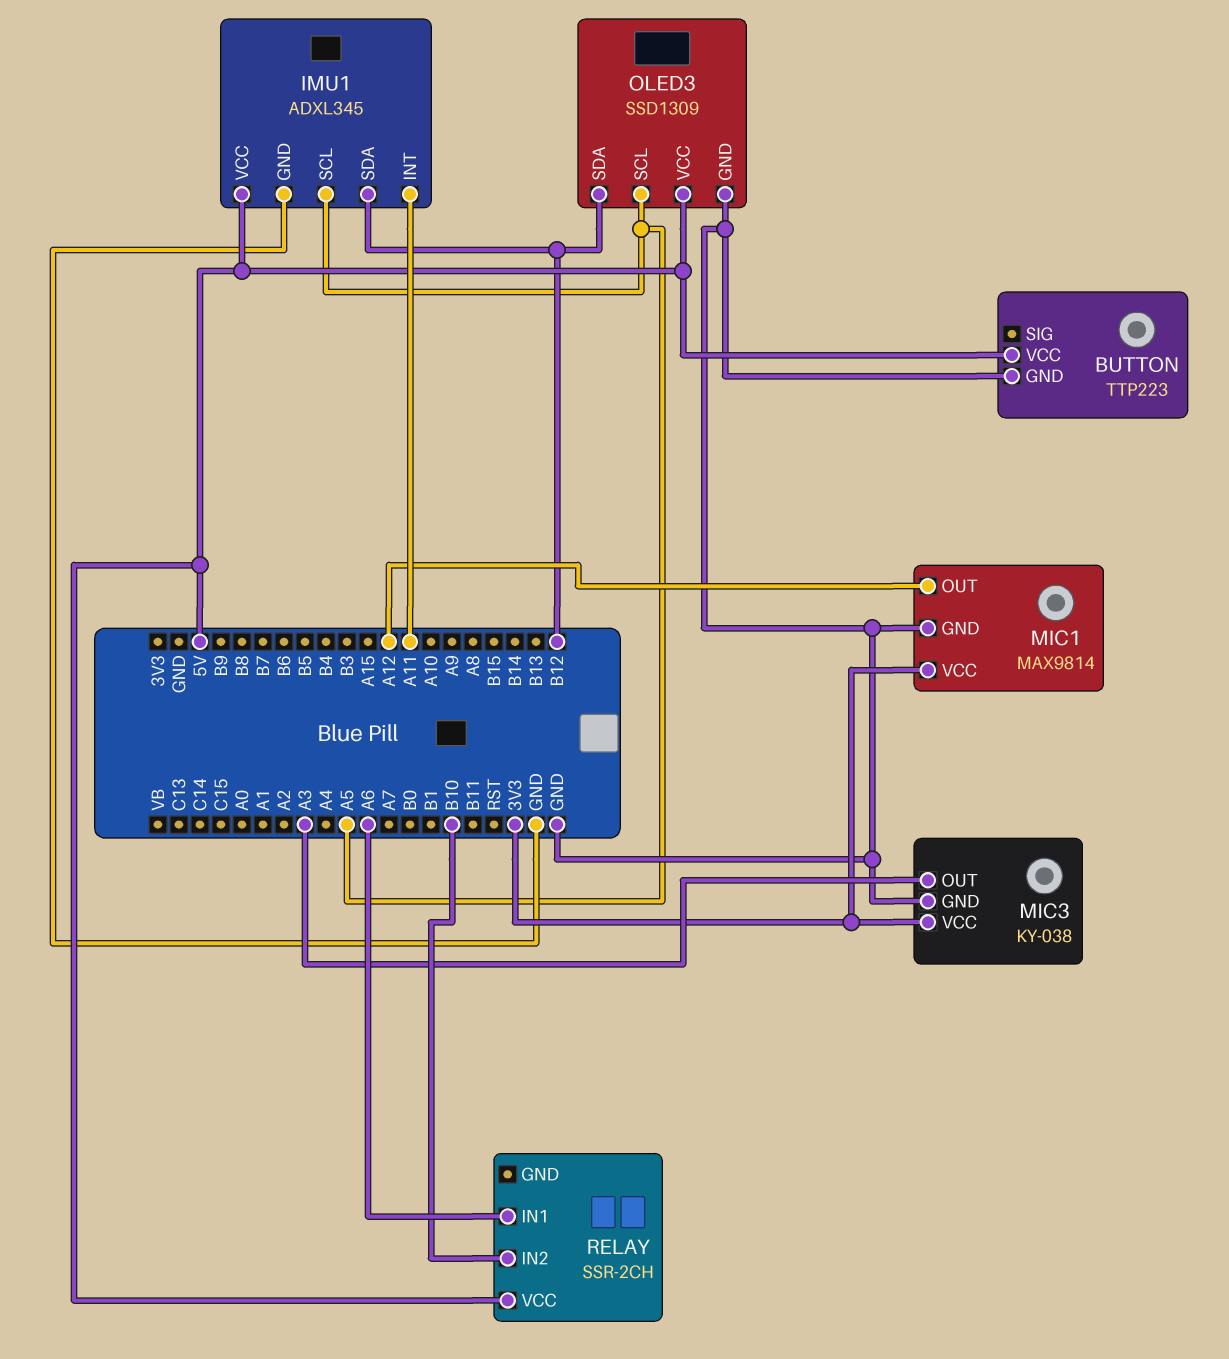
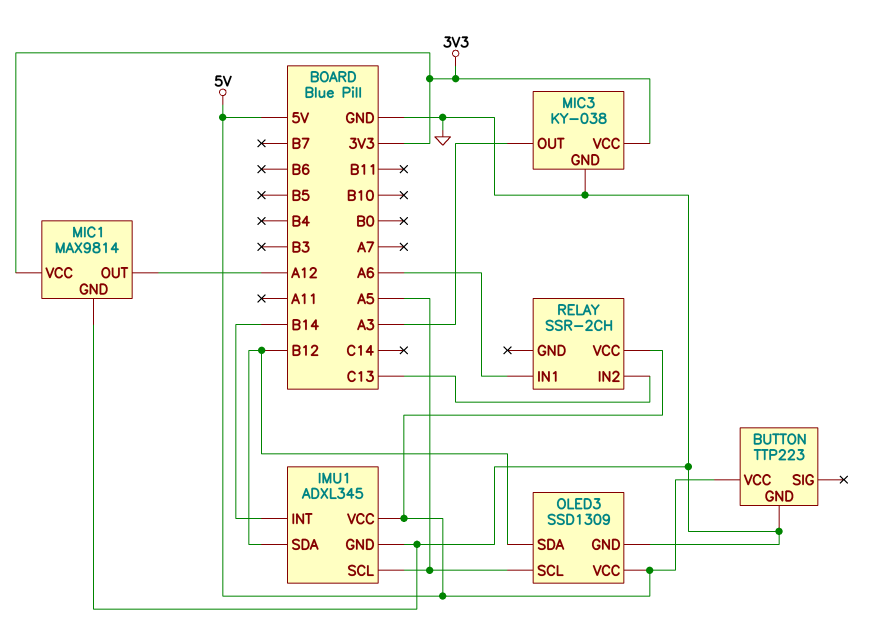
IMU1 pin INT: A11 -> B14
RELAY pin IN2: B10 -> C13

